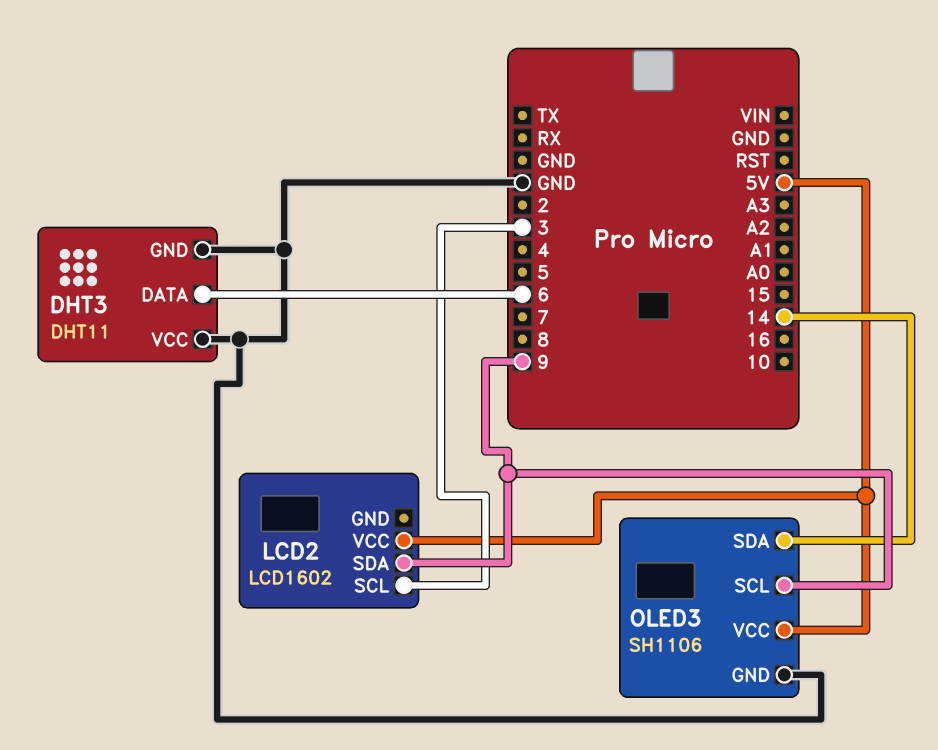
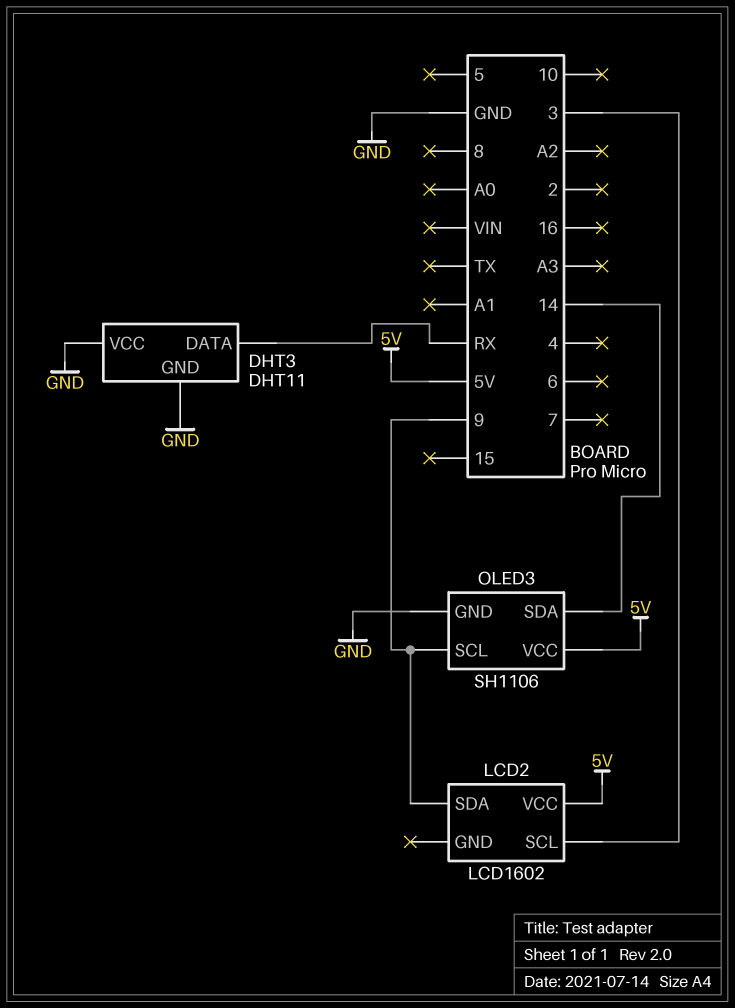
DHT3 pin DATA: 6 -> RX

